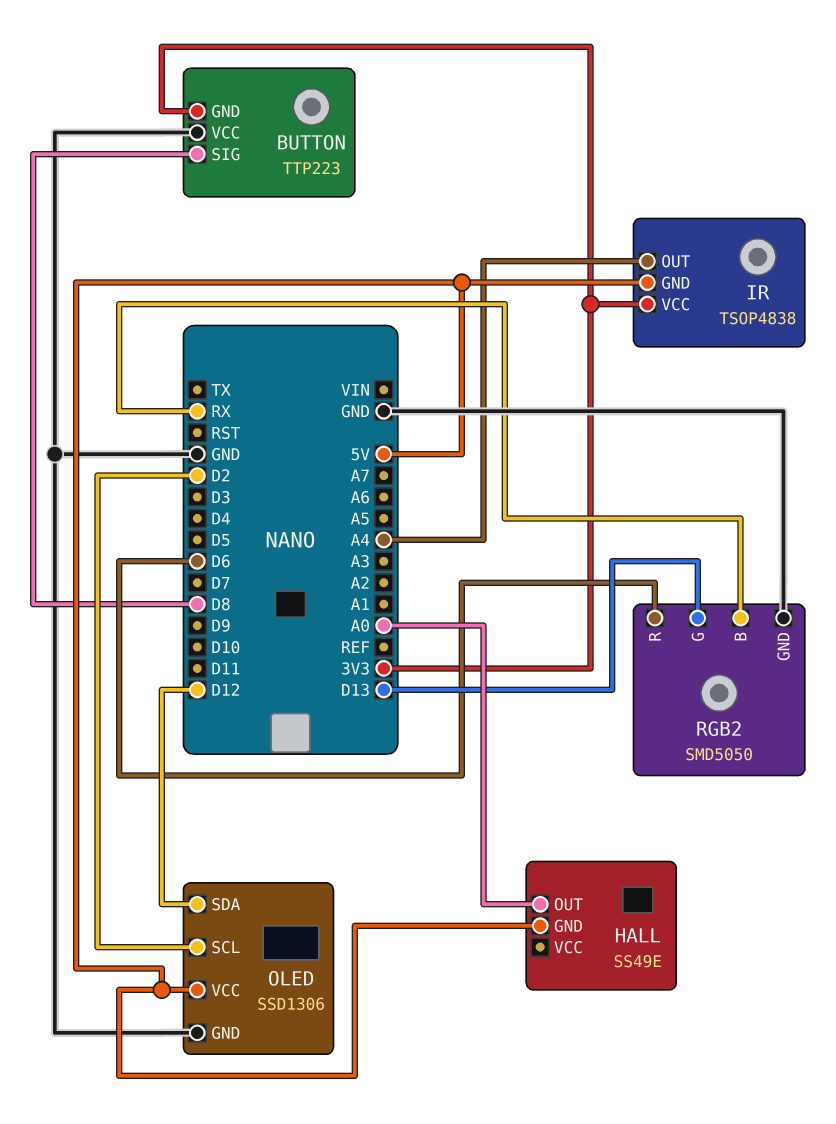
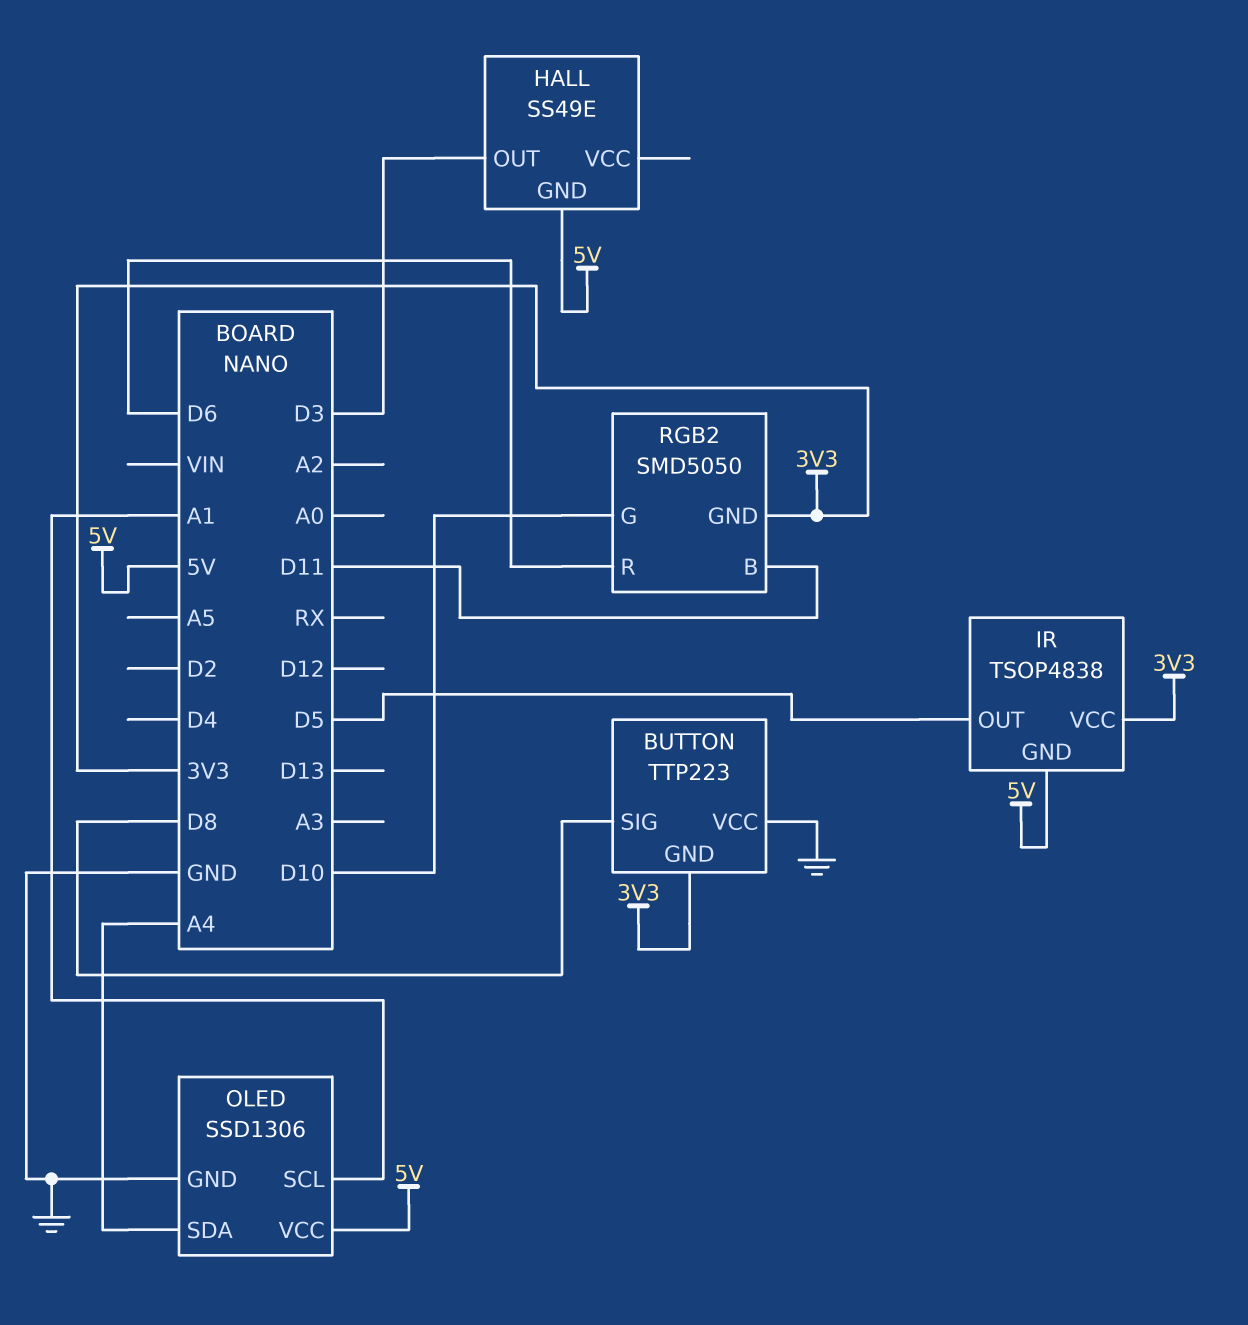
HALL pin OUT: A0 -> D3
IR pin OUT: A4 -> D5
OLED pin SCL: D2 -> A1
OLED pin SDA: D12 -> A4
RGB2 pin B: RX -> D11
RGB2 pin G: D13 -> D10
RGB2 pin GND: GND -> 3V3

